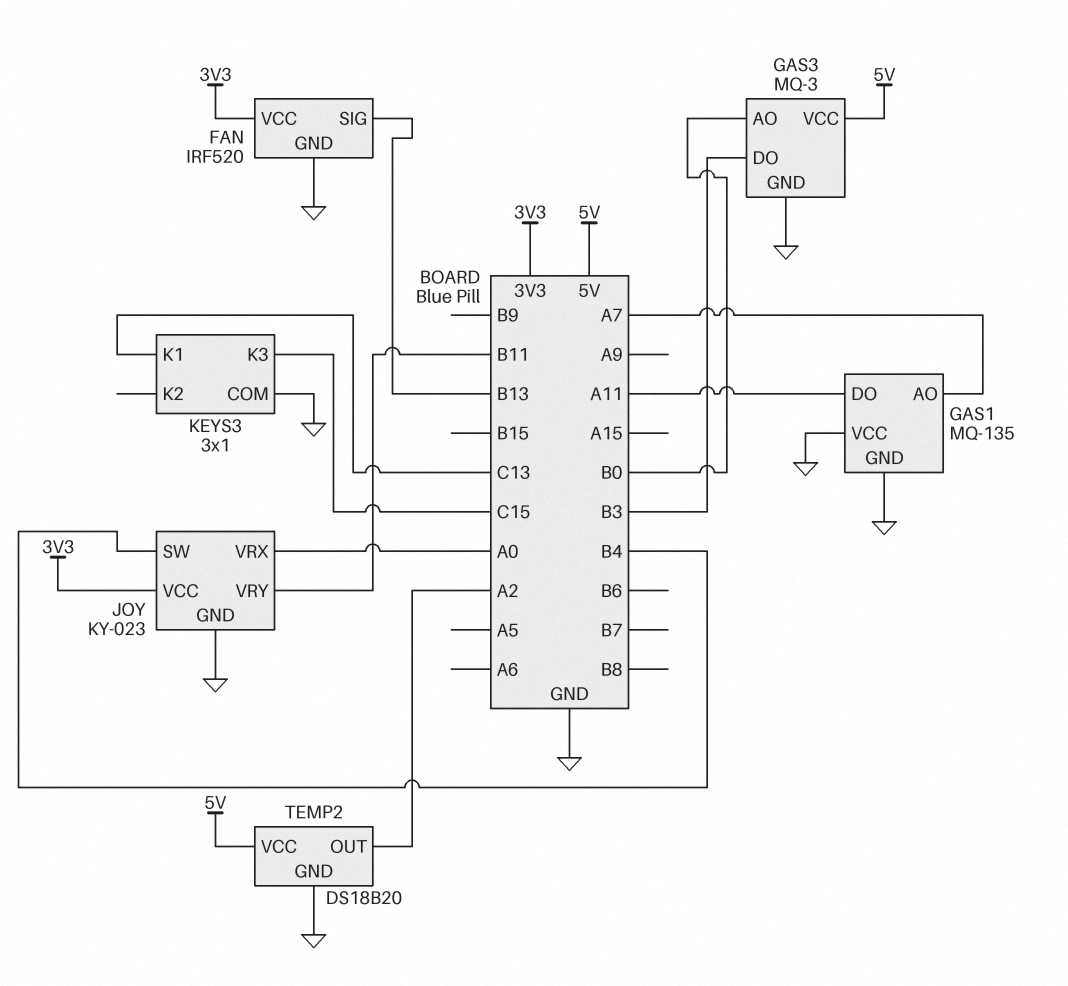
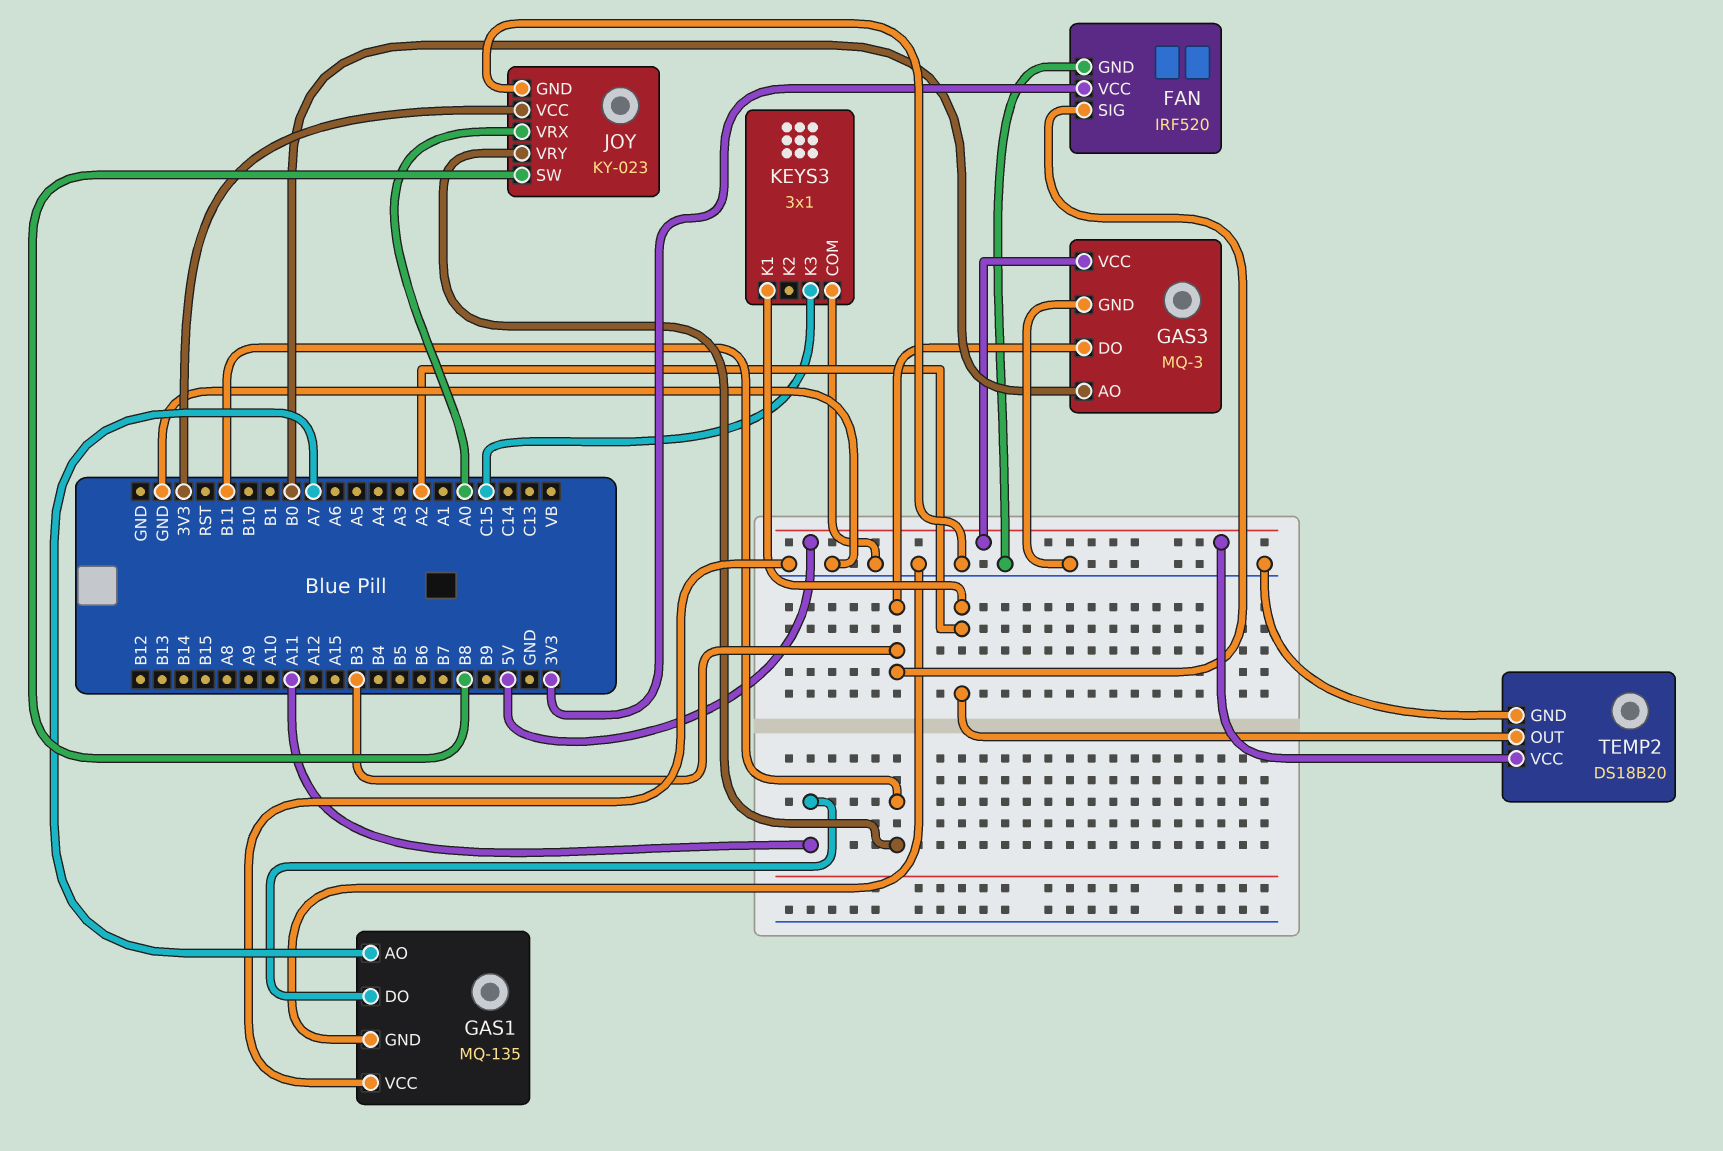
FAN pin SIG: B13 -> B3
JOY pin SW: B4 -> B8
KEYS3 pin K1: C13 -> A2

